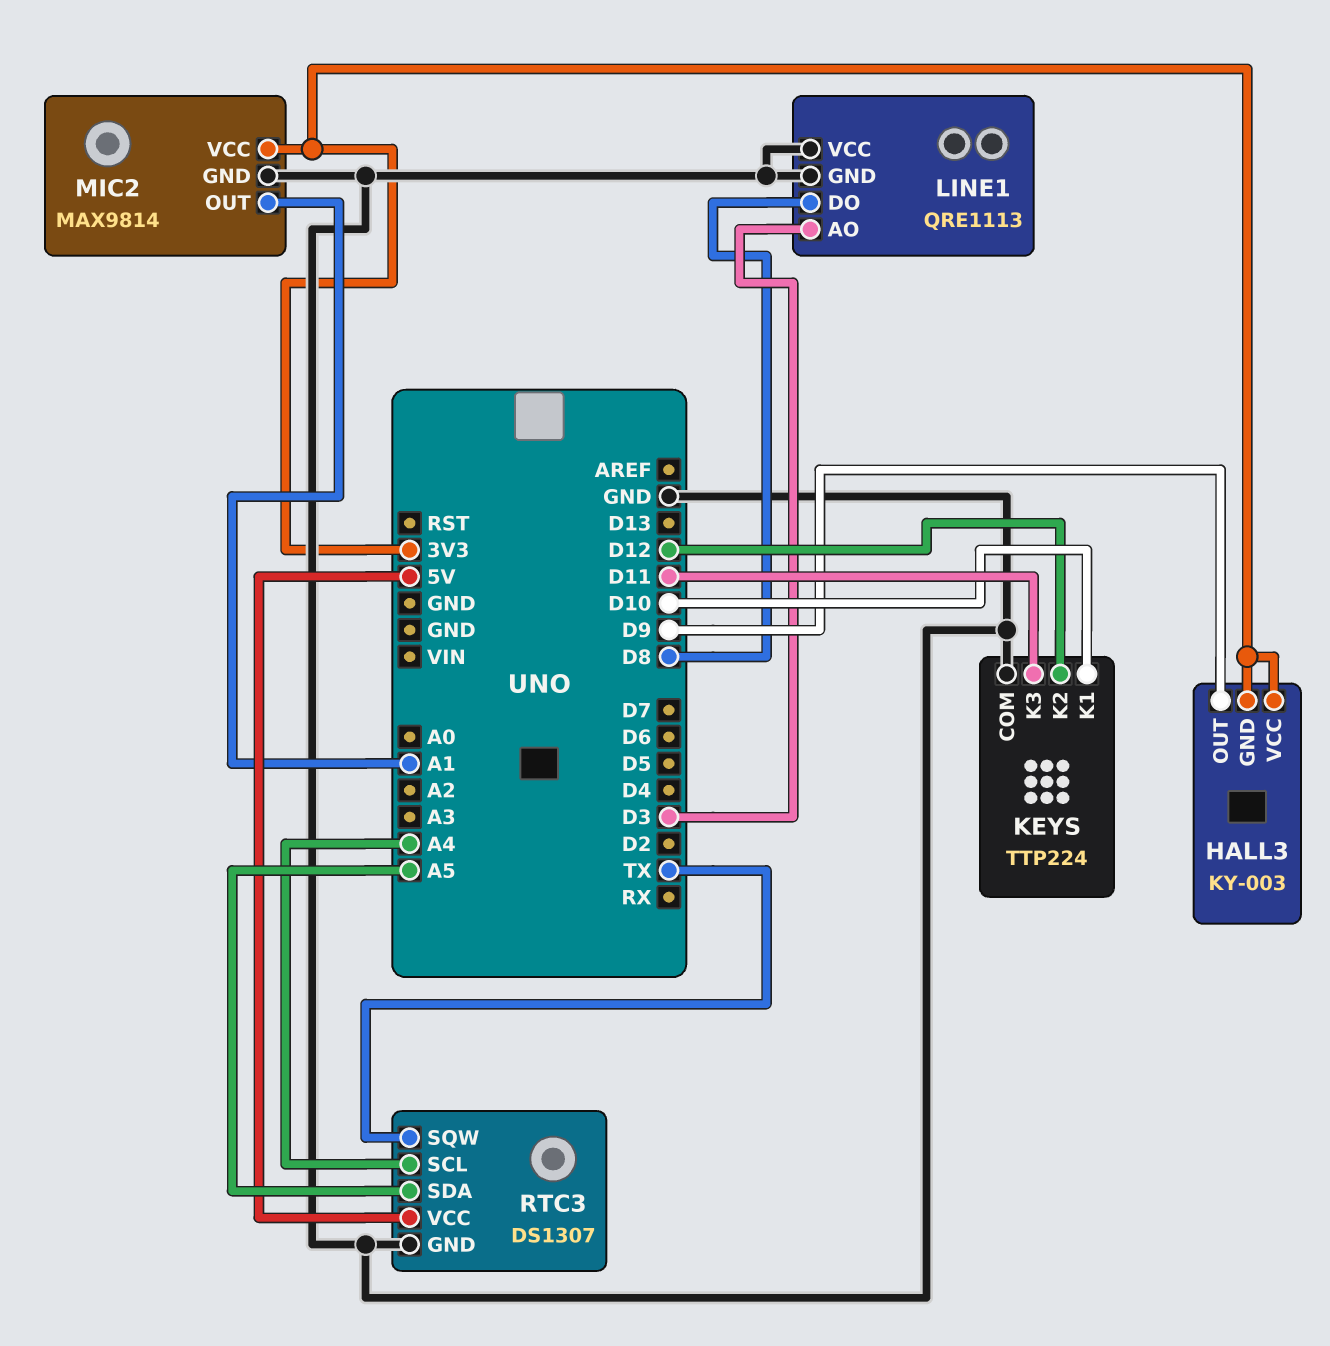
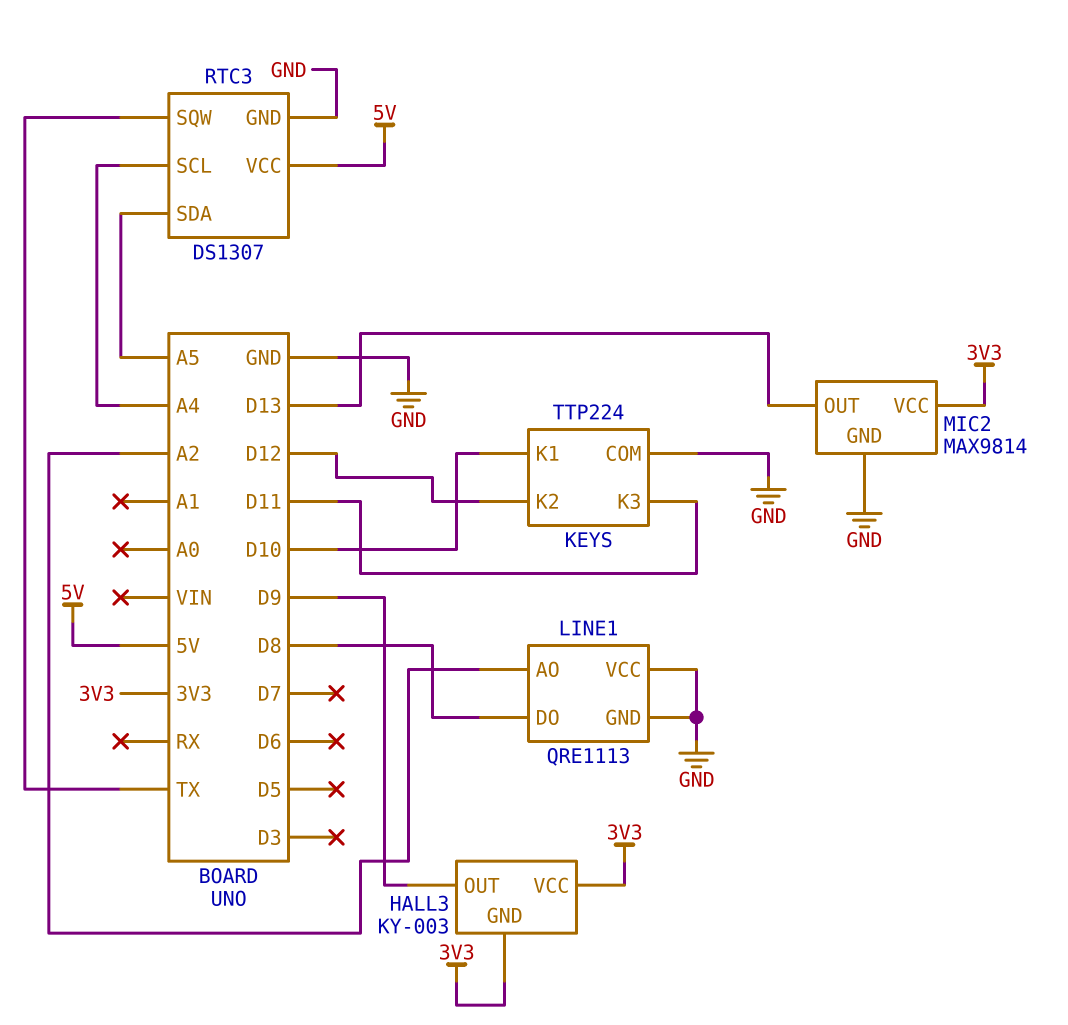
LINE1 pin AO: D3 -> A2
MIC2 pin OUT: A1 -> D13

